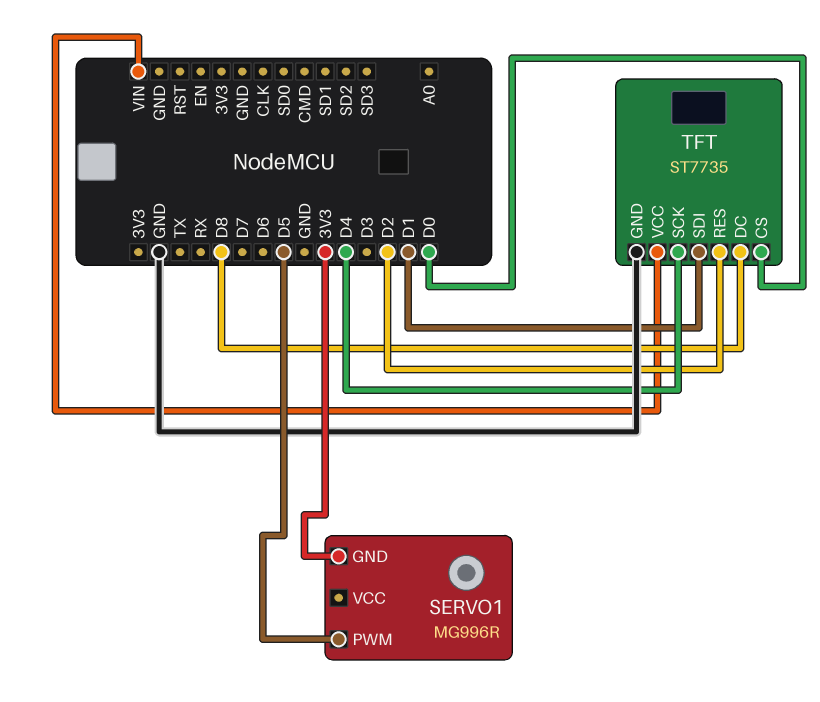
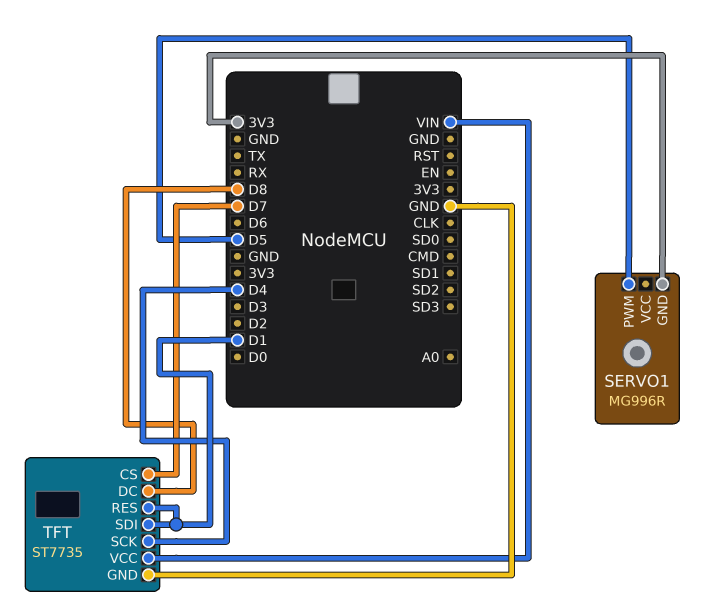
TFT pin CS: D0 -> D7
TFT pin RES: D2 -> D1

